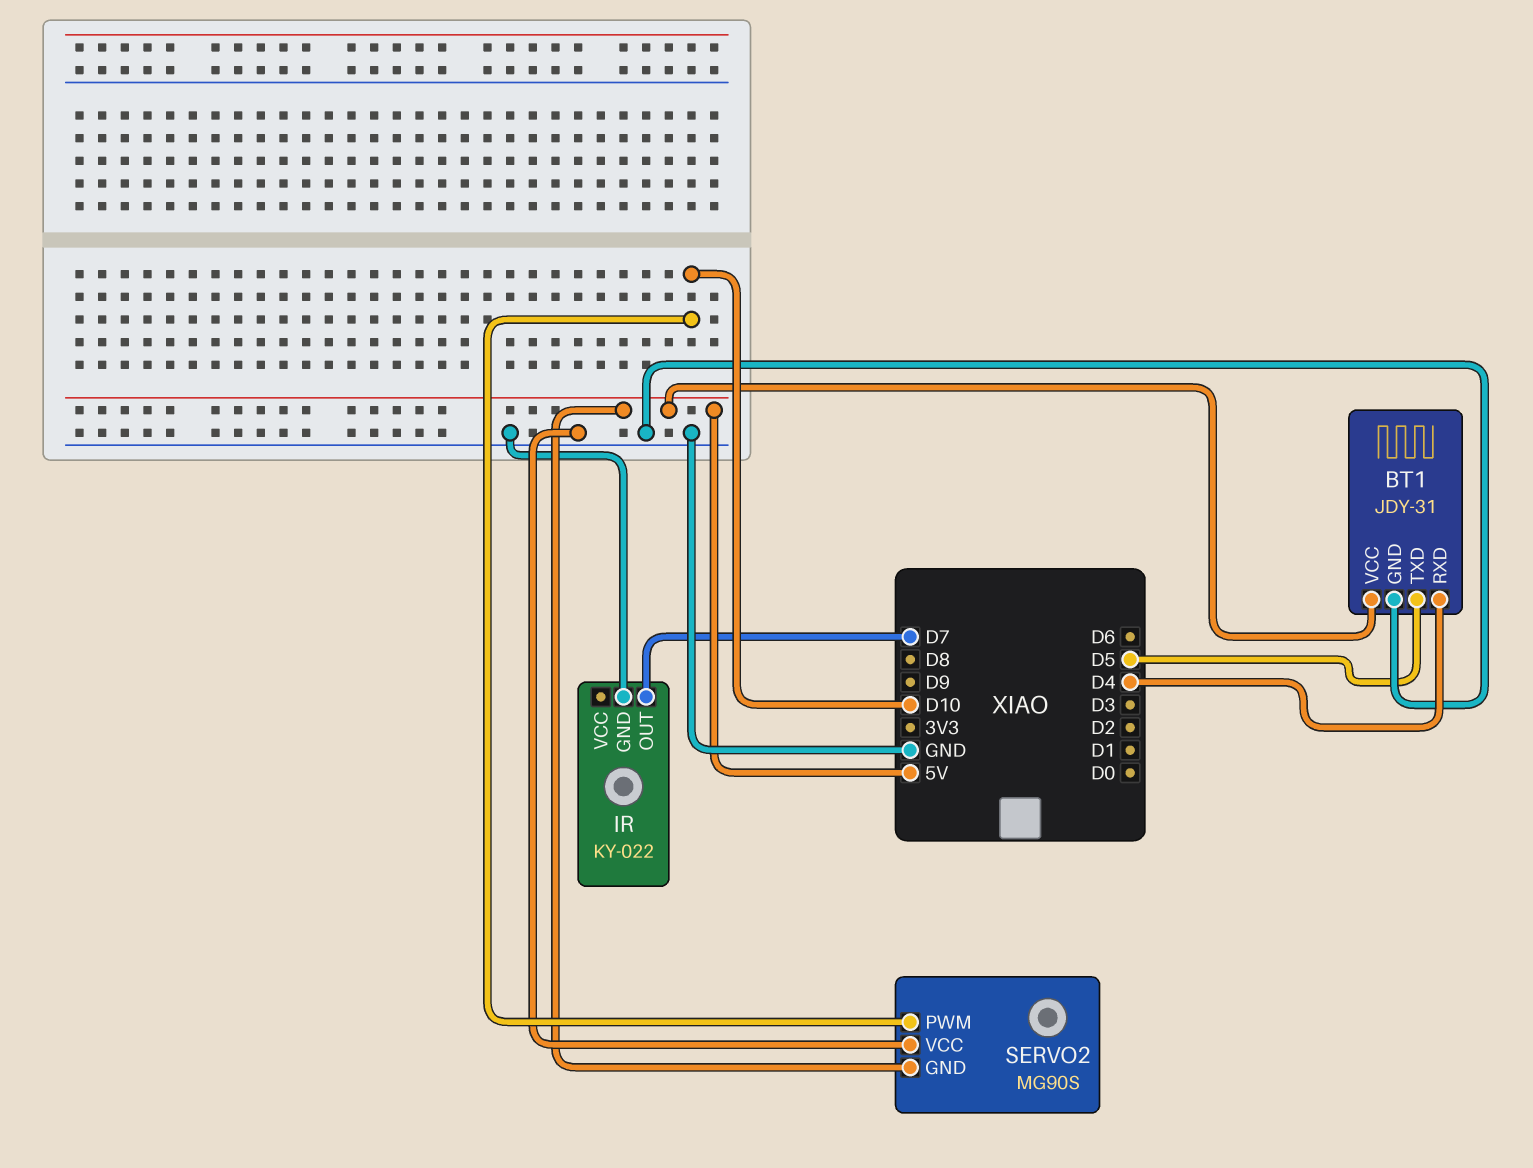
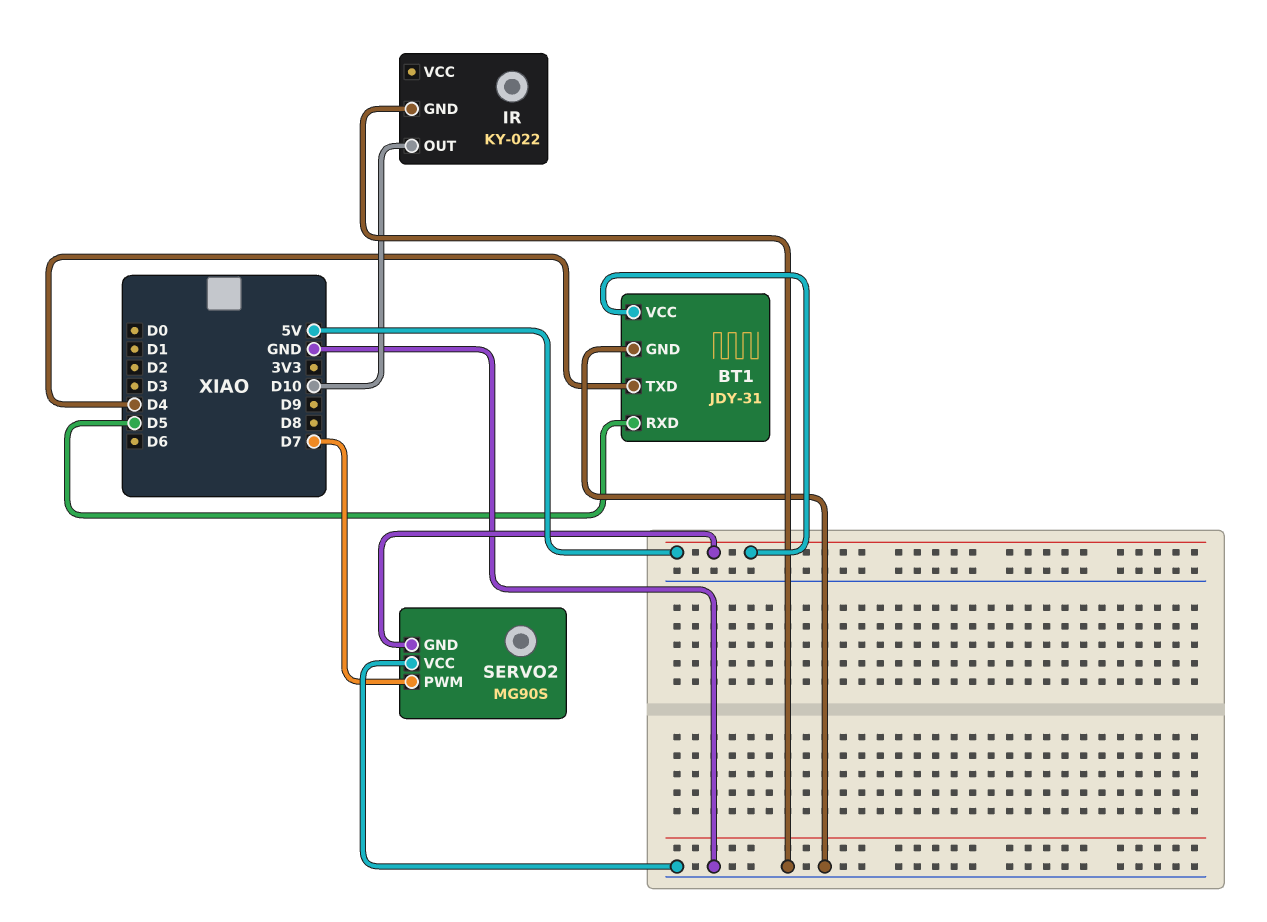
BT1 pin RXD: D4 -> D5
BT1 pin TXD: D5 -> D4
IR pin OUT: D7 -> D10
SERVO2 pin PWM: D10 -> D7

